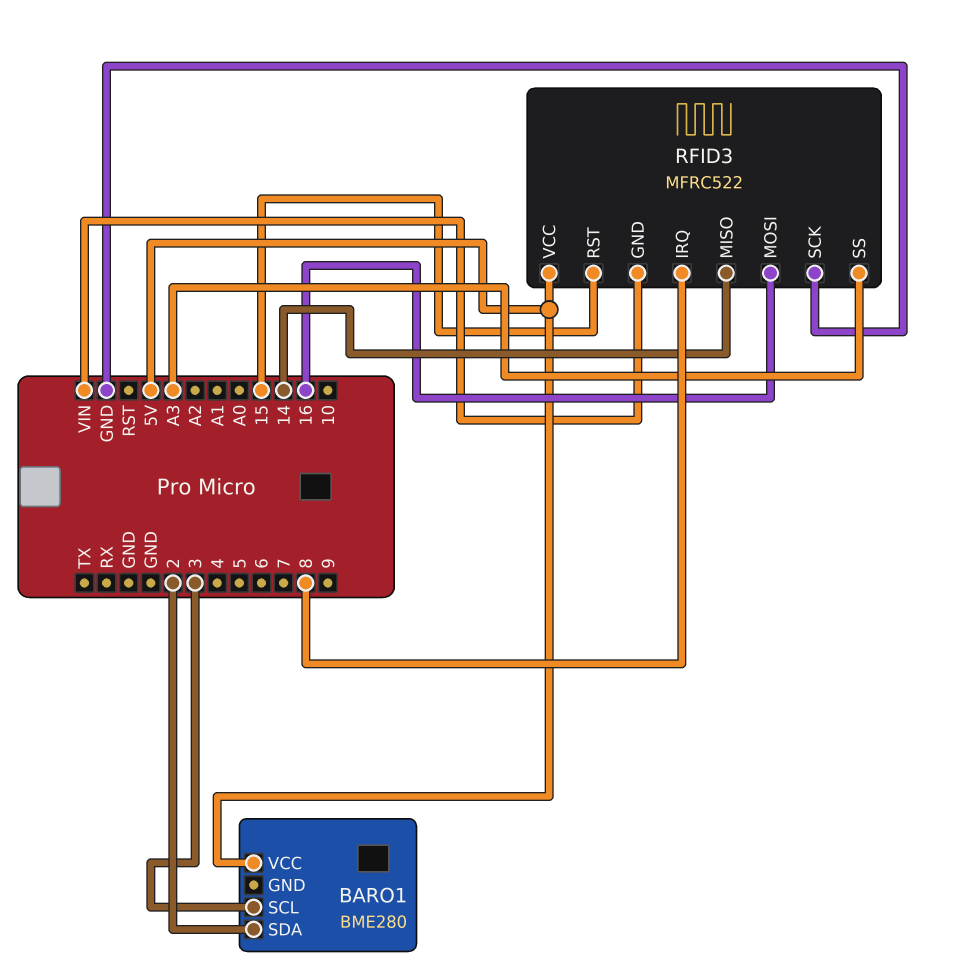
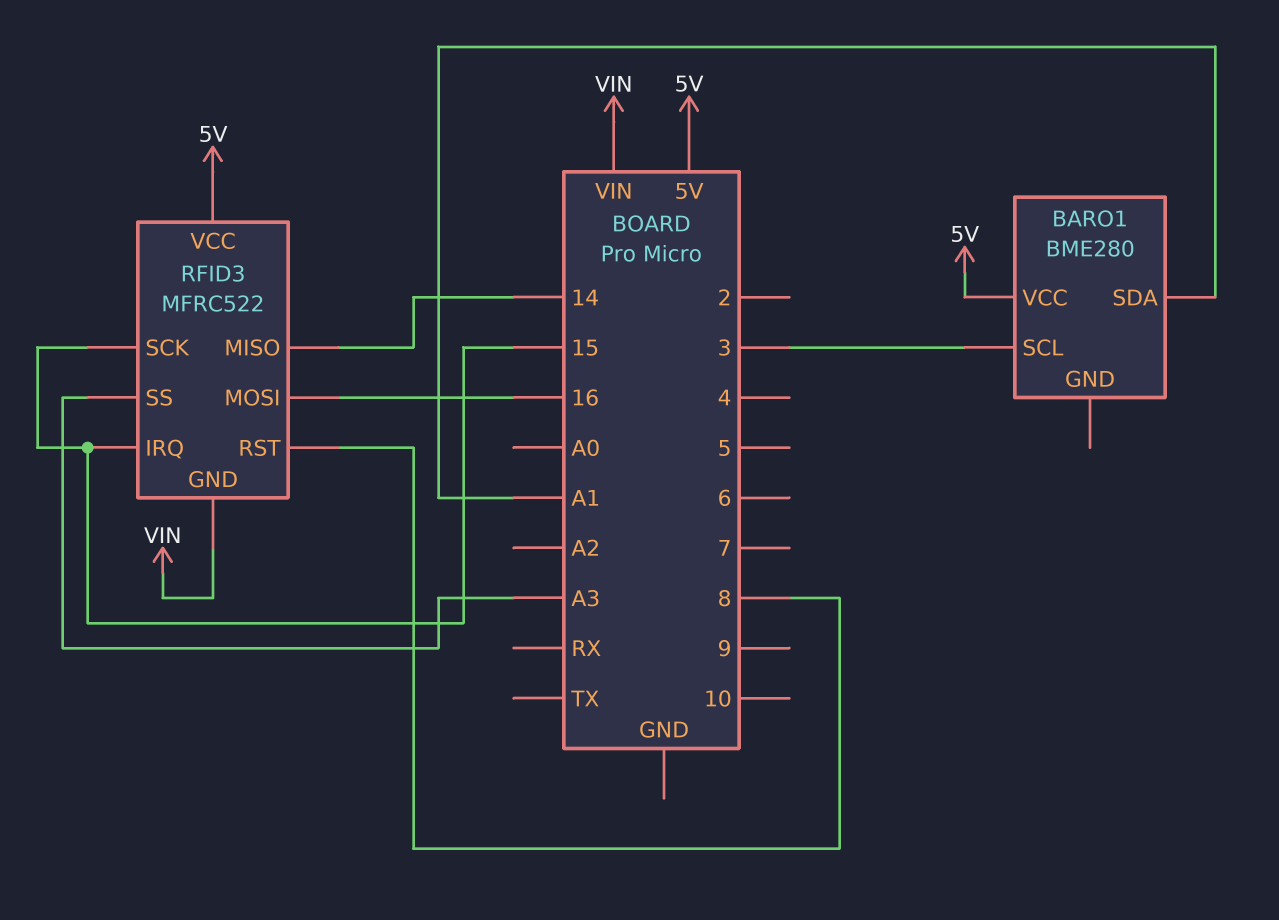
BARO1 pin SDA: 2 -> A1
RFID3 pin IRQ: 8 -> 15
RFID3 pin RST: 15 -> 8
RFID3 pin SCK: GND -> 15

